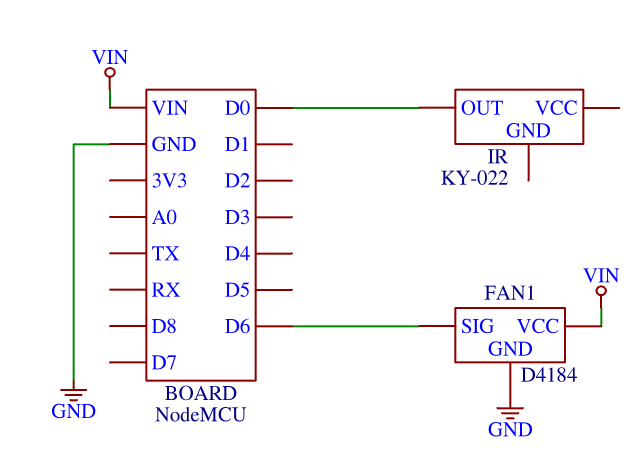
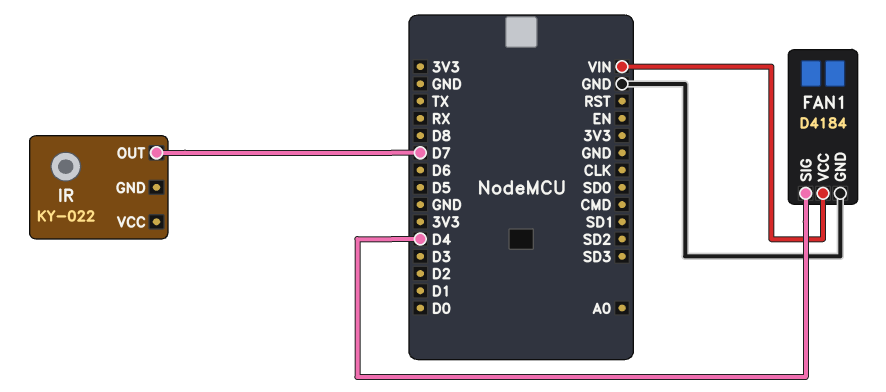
FAN1 pin SIG: D6 -> D4
IR pin OUT: D0 -> D7

